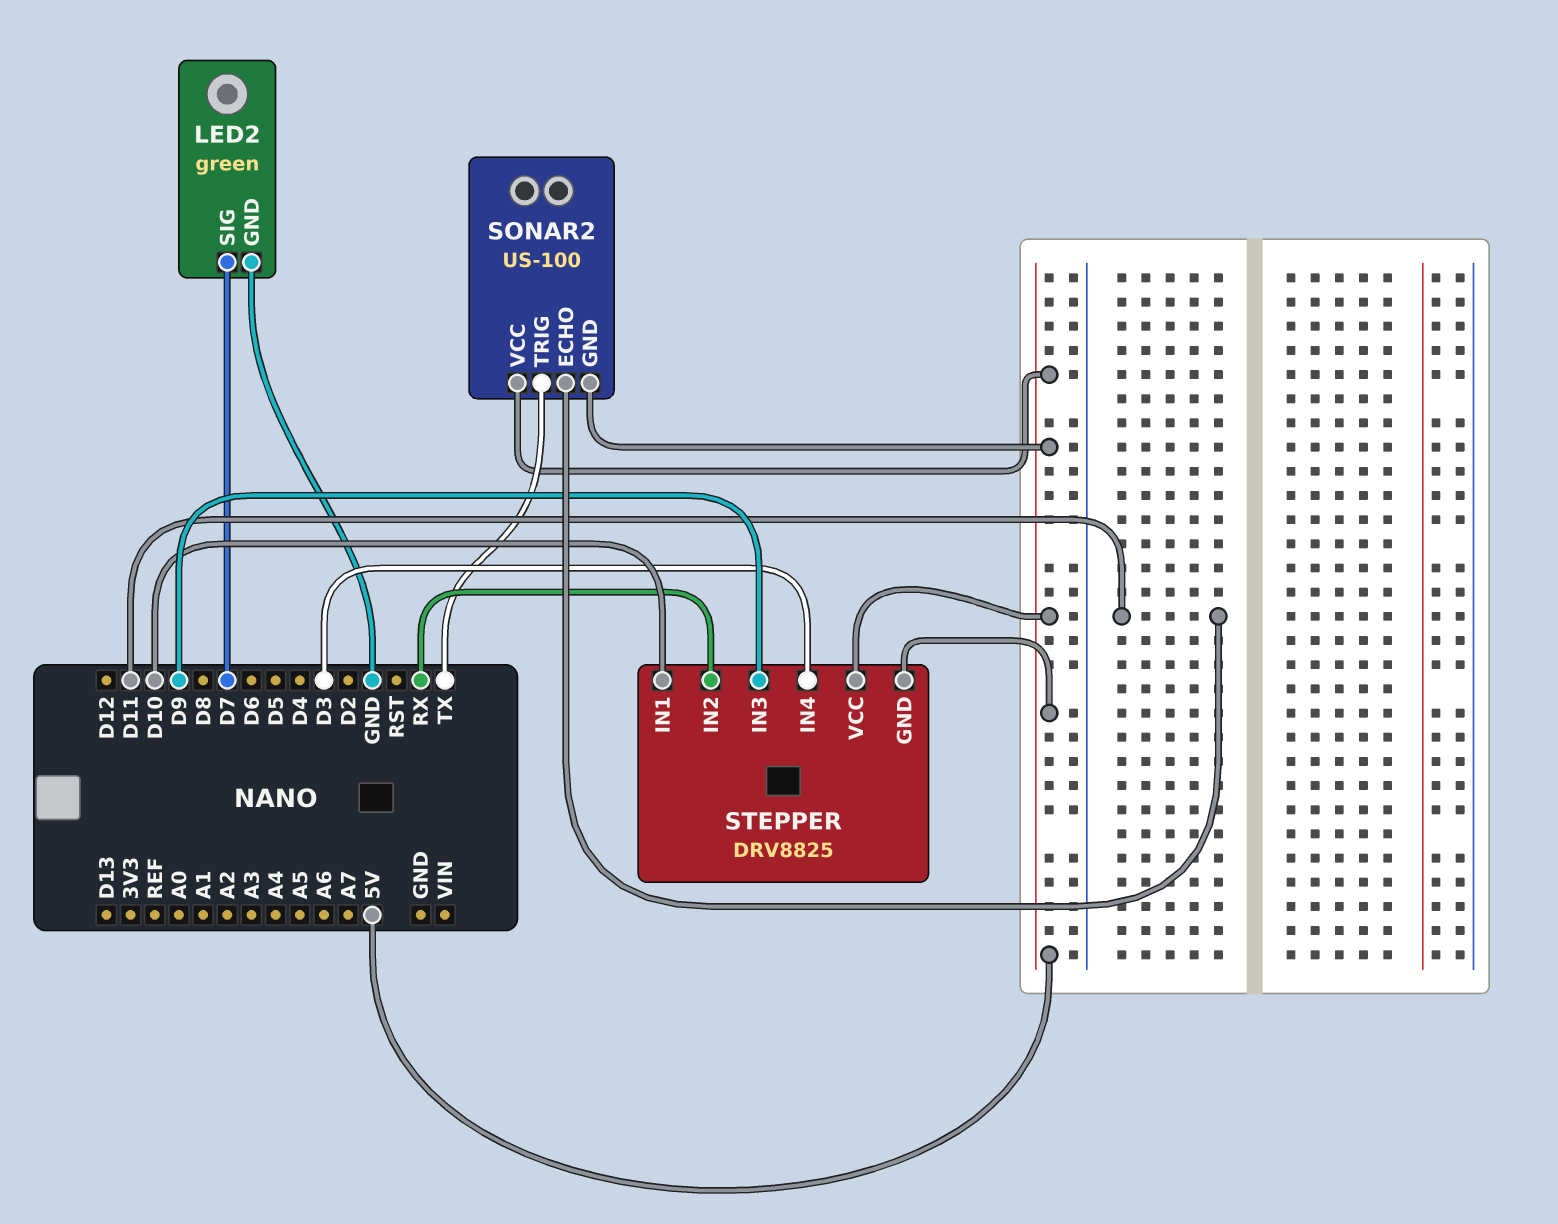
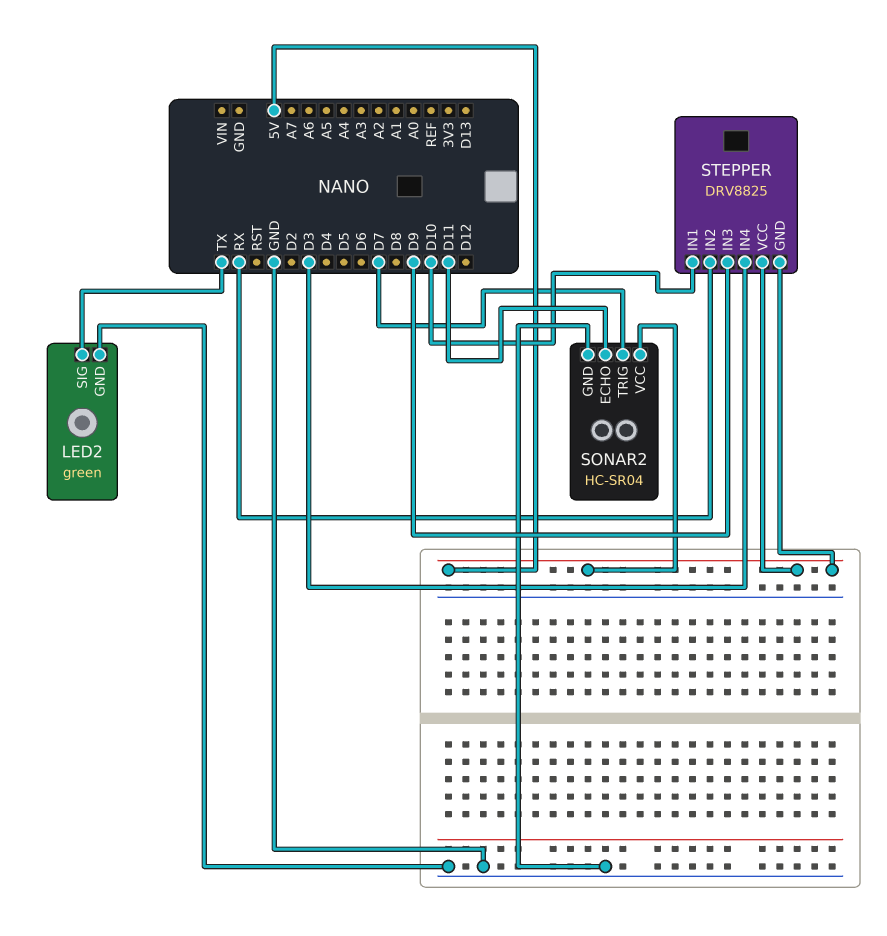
LED2 pin SIG: D7 -> TX
SONAR2: US-100 -> HC-SR04
SONAR2 pin GND: 5V -> GND
SONAR2 pin TRIG: TX -> D7

